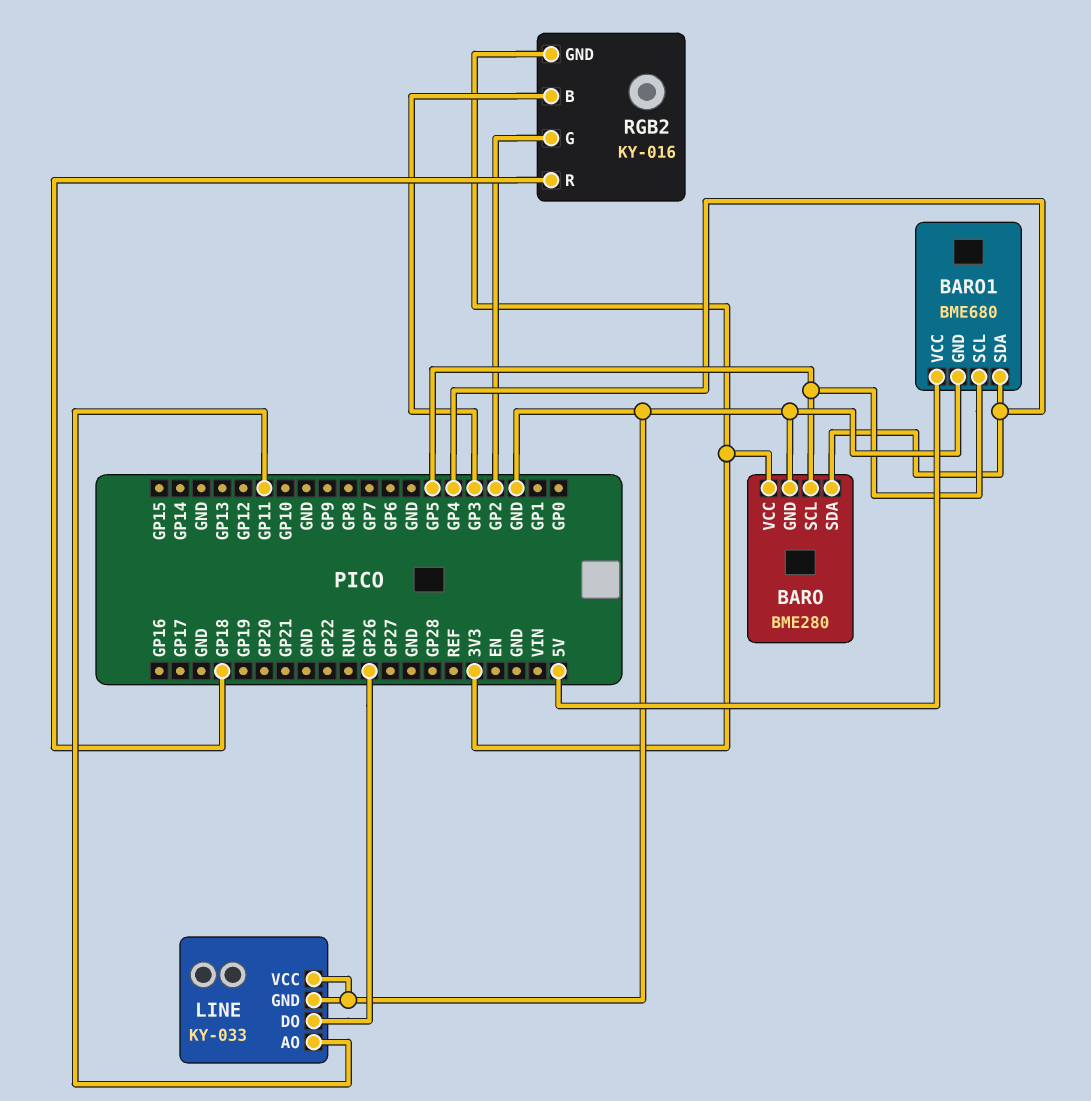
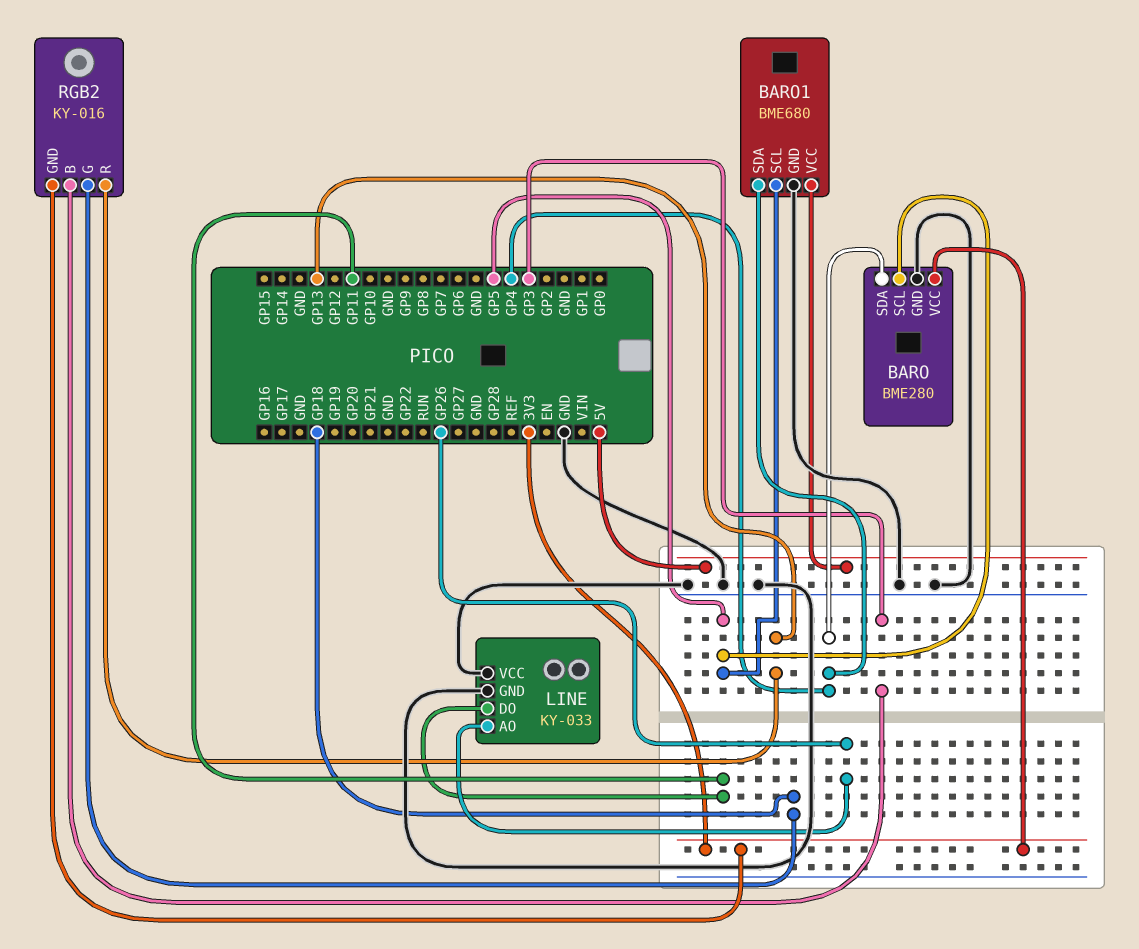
LINE pin AO: GP11 -> GP26
LINE pin DO: GP26 -> GP11
RGB2 pin G: GP2 -> GP18
RGB2 pin R: GP18 -> GP13

